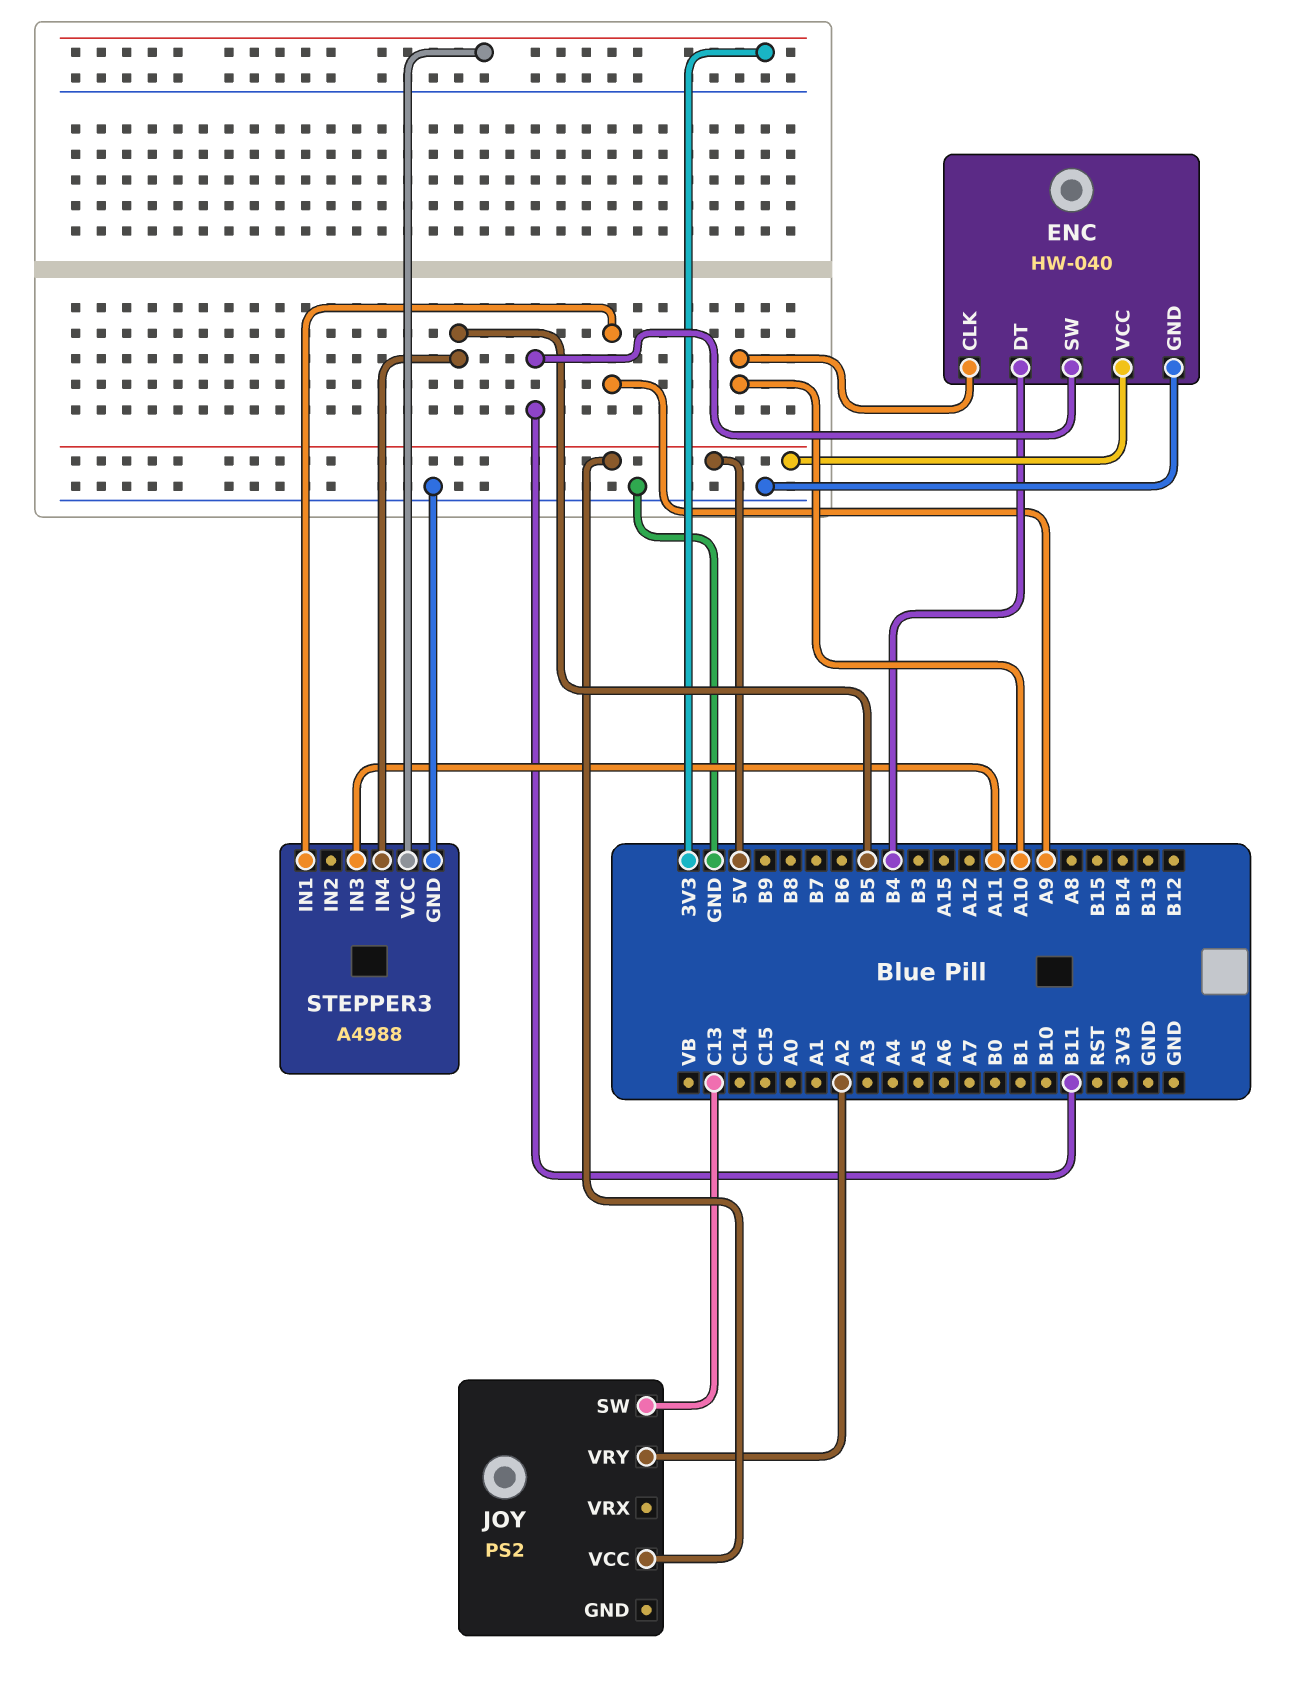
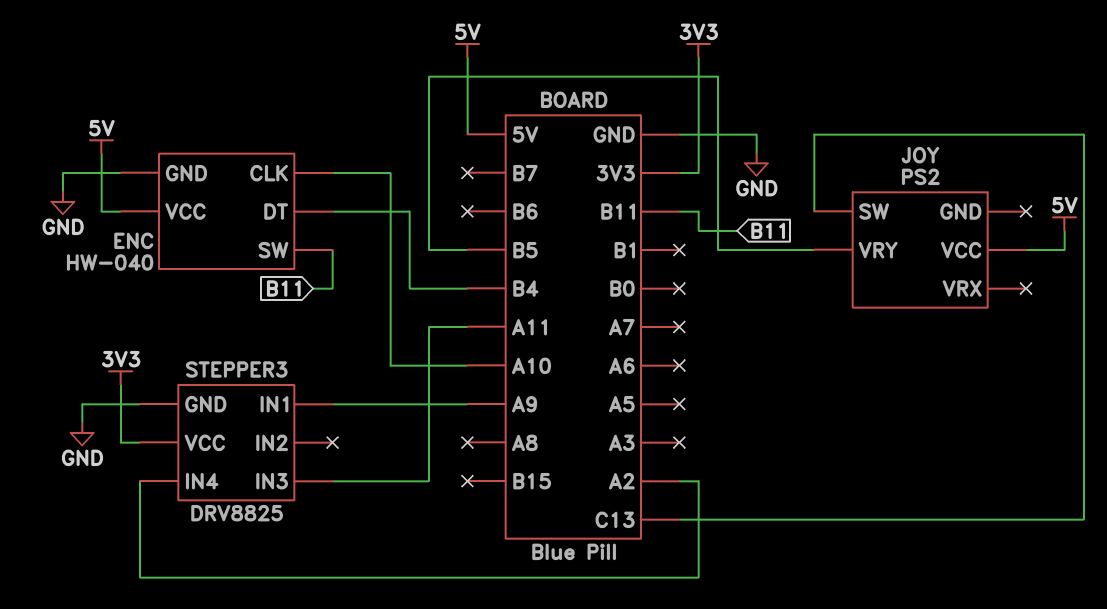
JOY pin VRY: A2 -> B5
STEPPER3: A4988 -> DRV8825
STEPPER3 pin IN4: B5 -> A2

